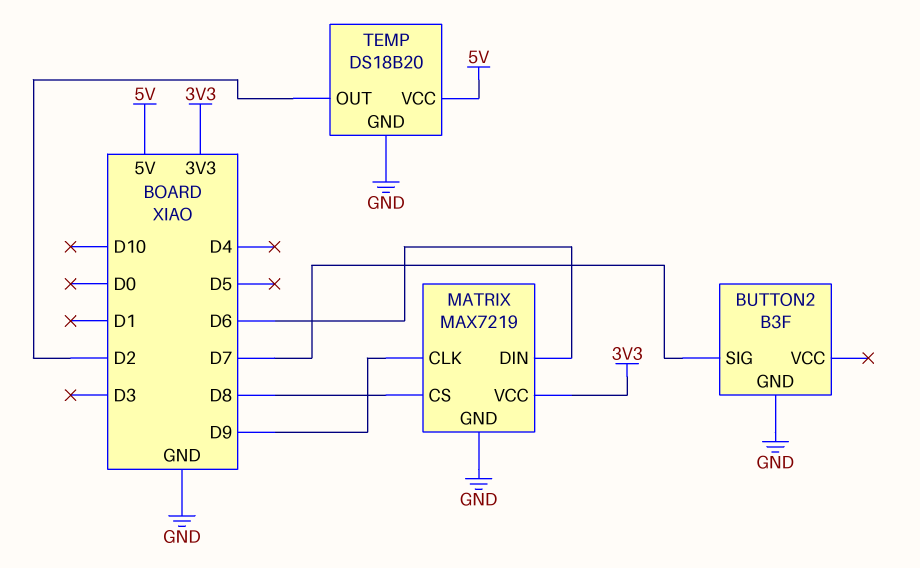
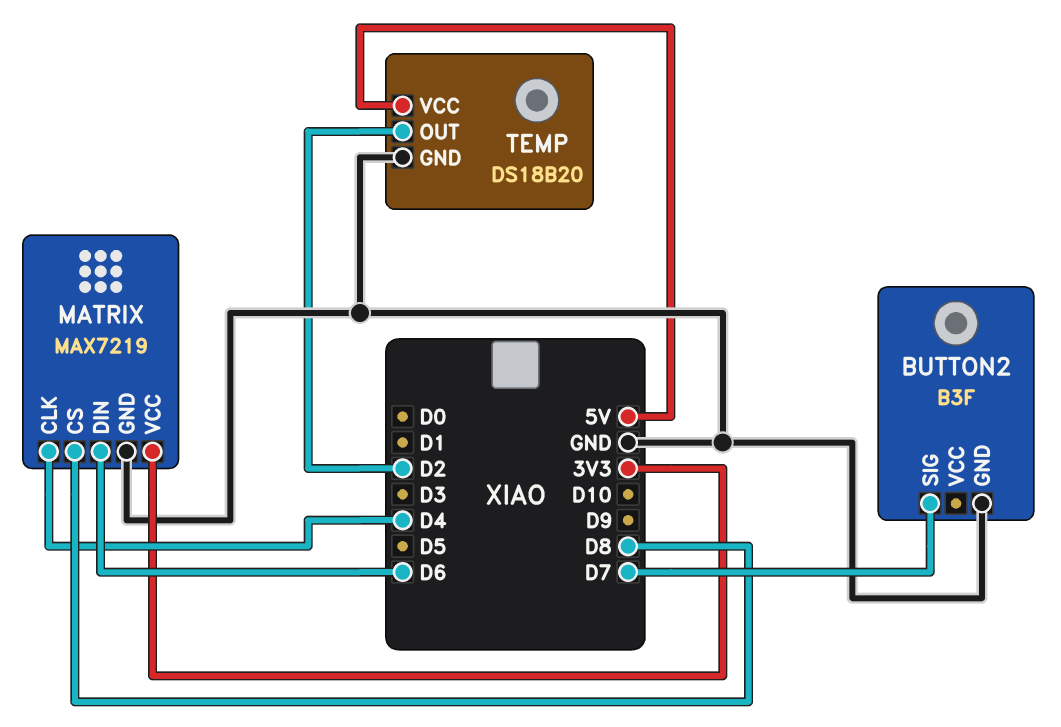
MATRIX pin CLK: D9 -> D4

